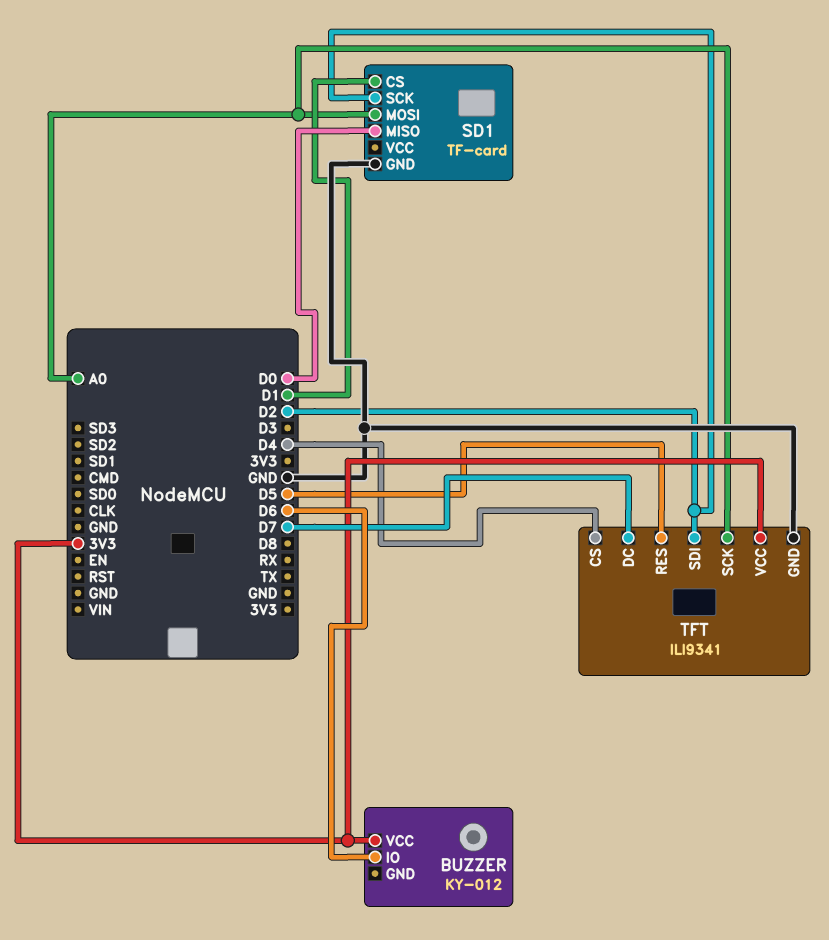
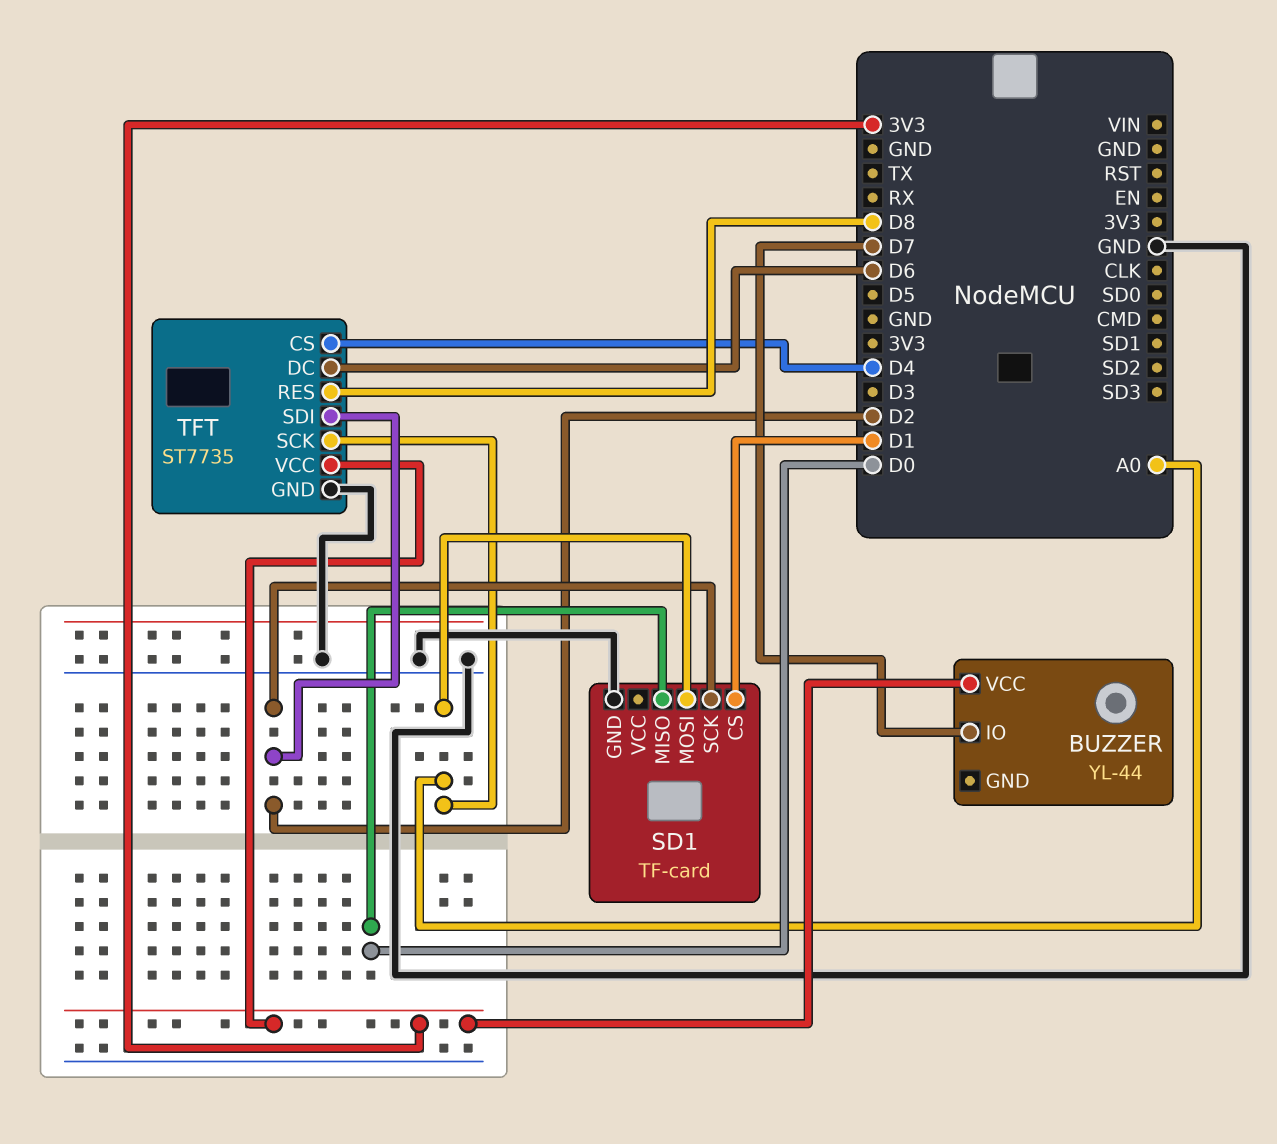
BUZZER: KY-012 -> YL-44
BUZZER pin IO: D6 -> D7
TFT: ILI9341 -> ST7735
TFT pin DC: D7 -> D6
TFT pin RES: D5 -> D8

